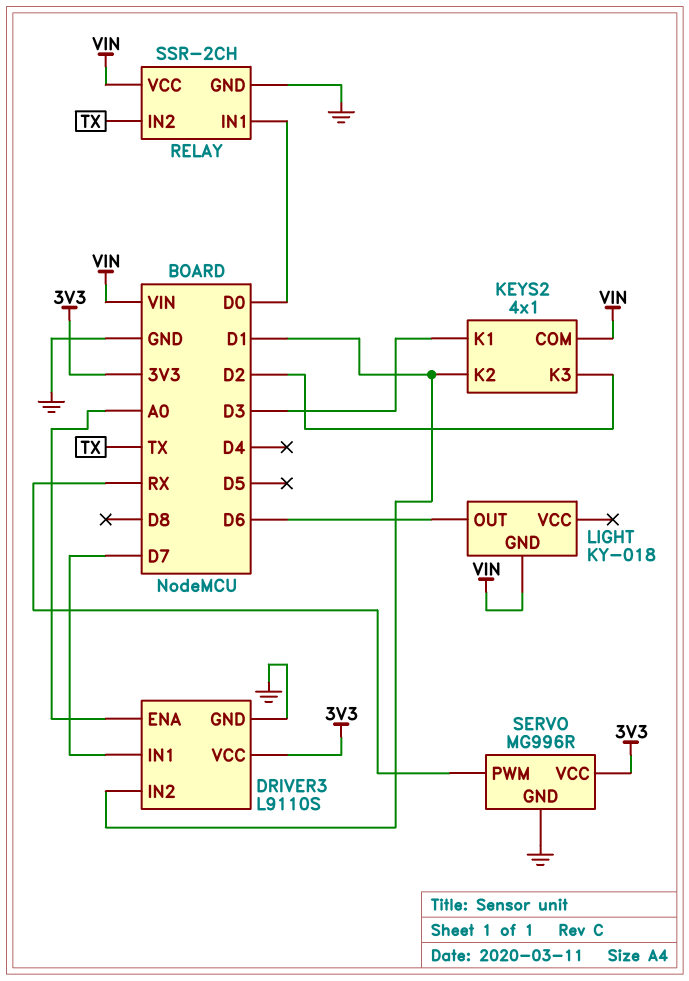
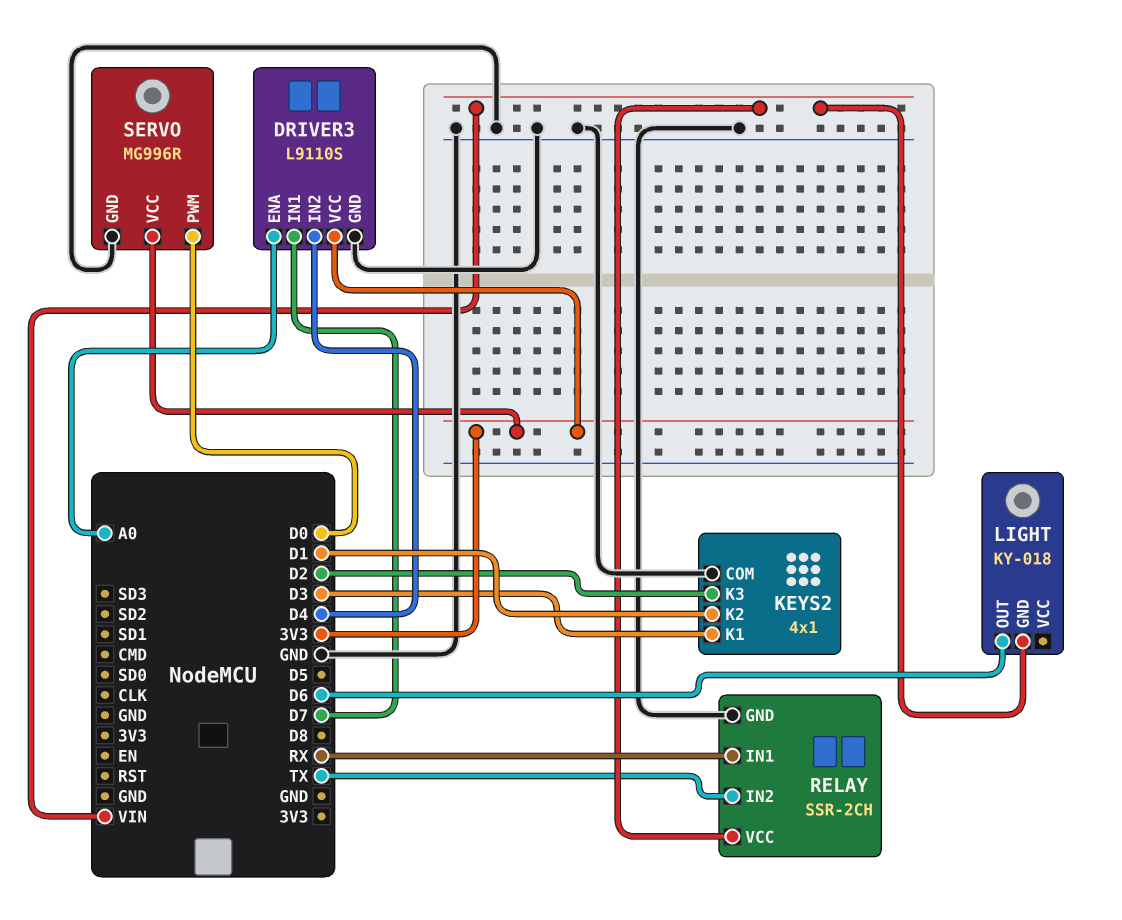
DRIVER3 pin IN2: D1 -> D4
KEYS2 pin COM: VIN -> GND
RELAY pin IN1: D0 -> RX
SERVO pin PWM: RX -> D0

